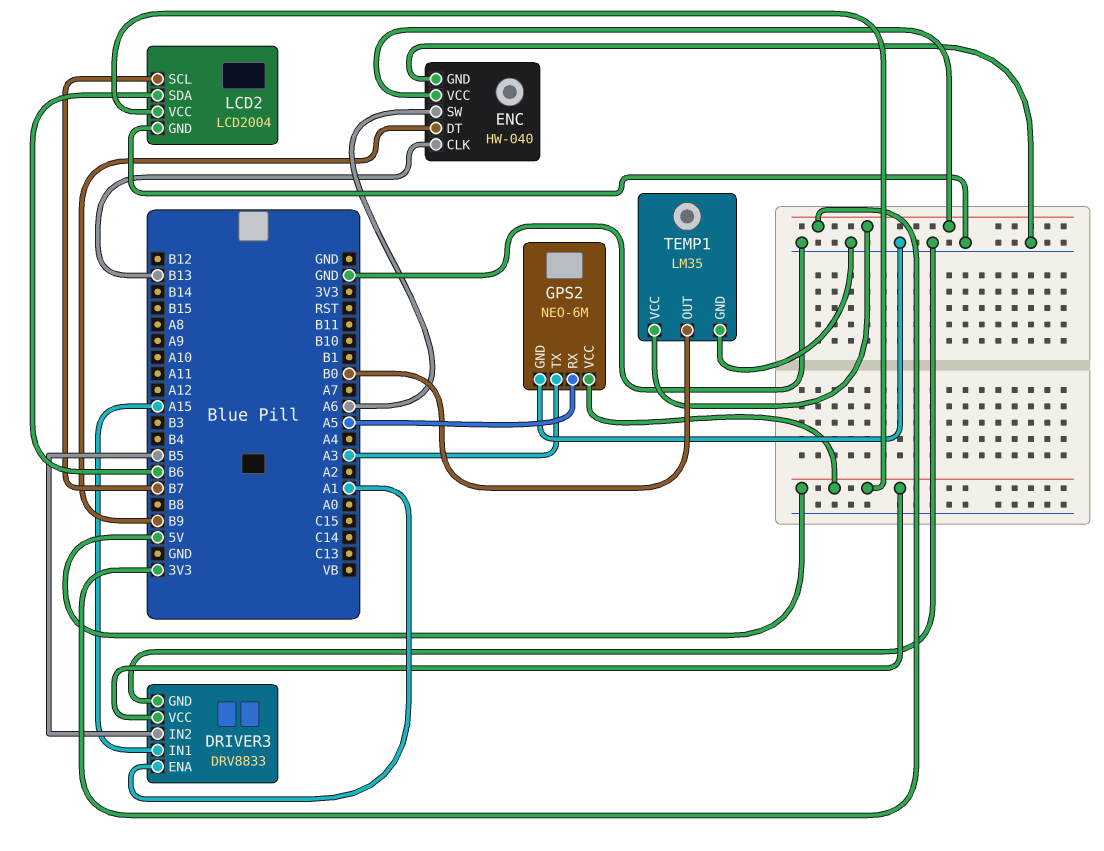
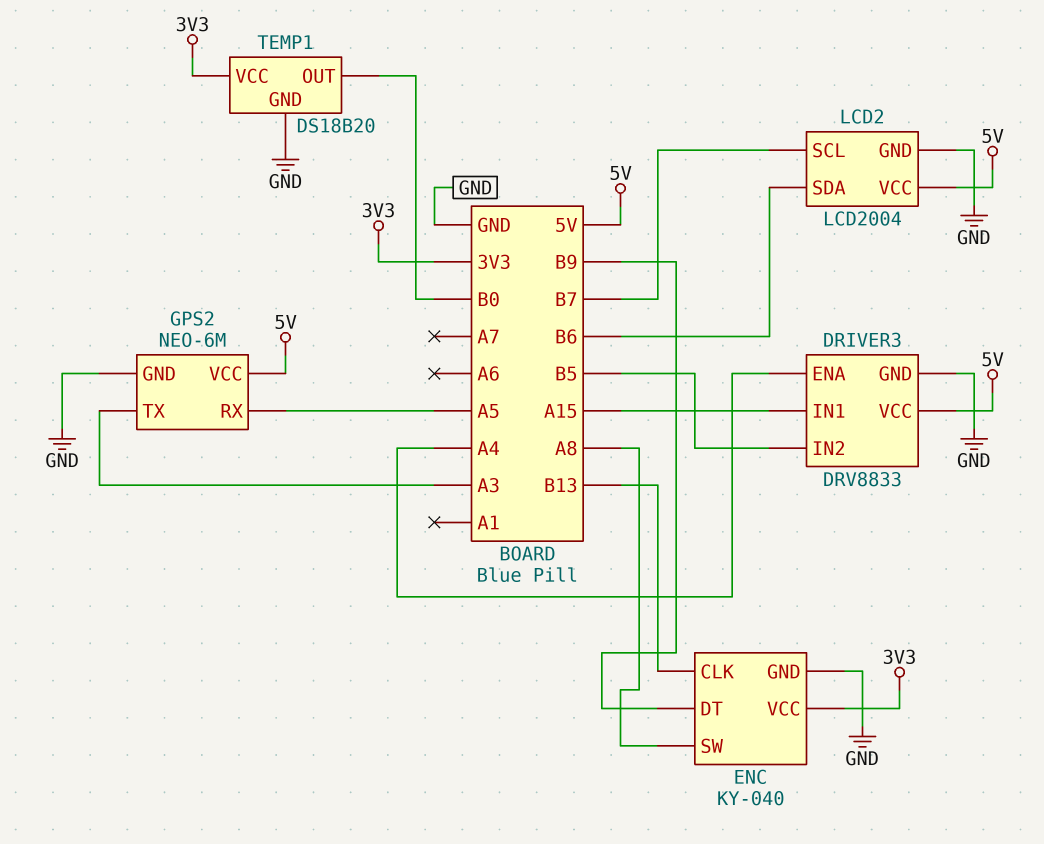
DRIVER3 pin ENA: A1 -> A4
ENC: HW-040 -> KY-040
ENC pin SW: A6 -> A8
TEMP1: LM35 -> DS18B20

